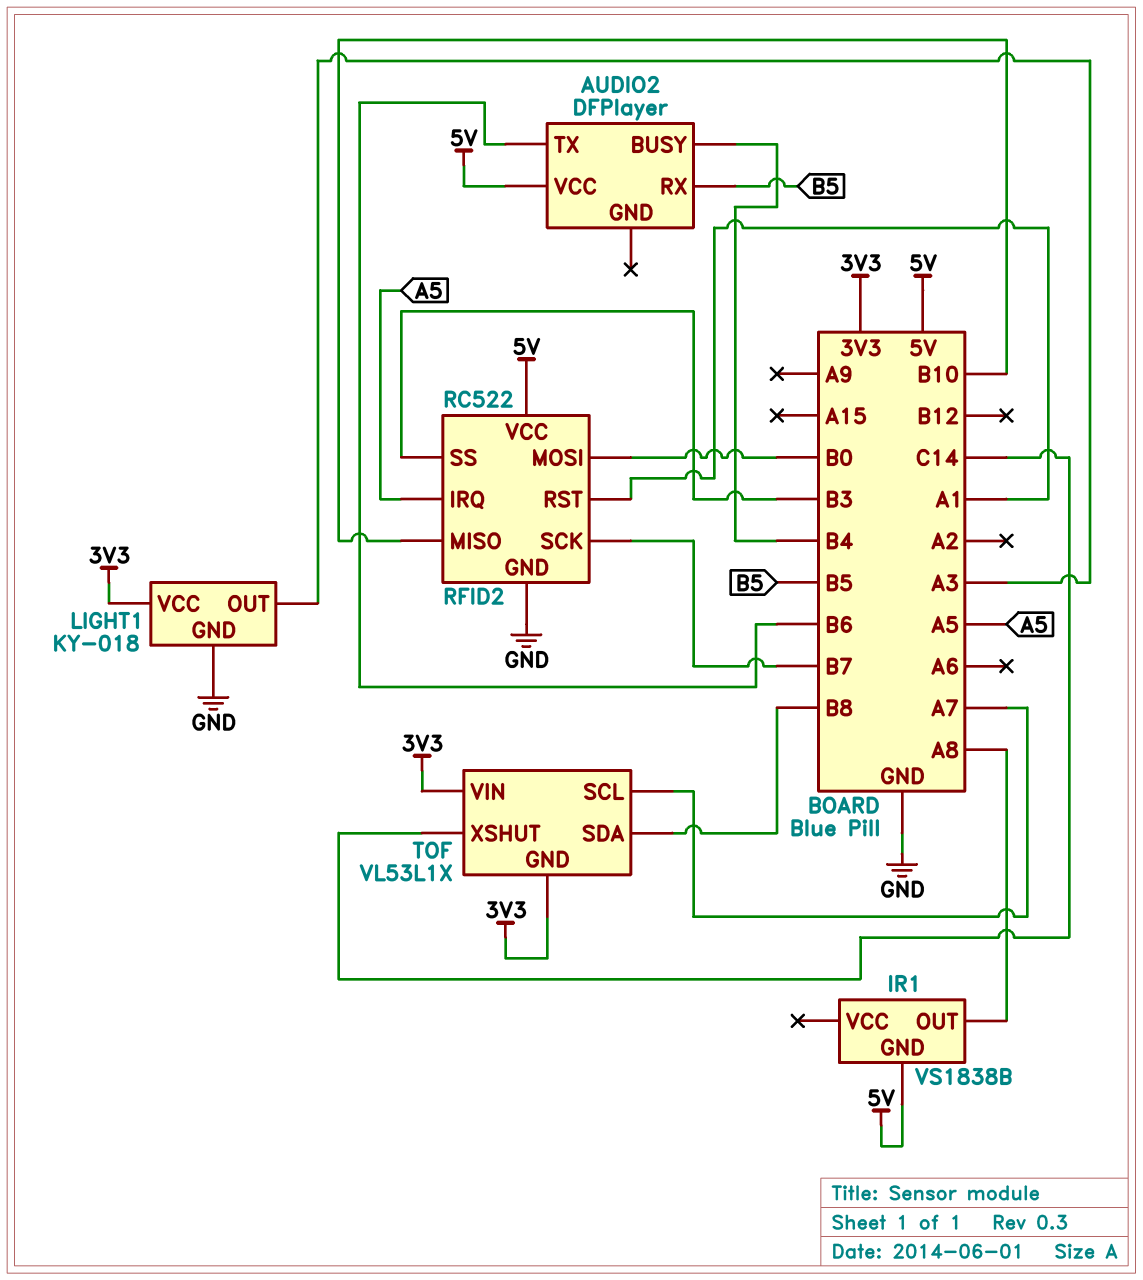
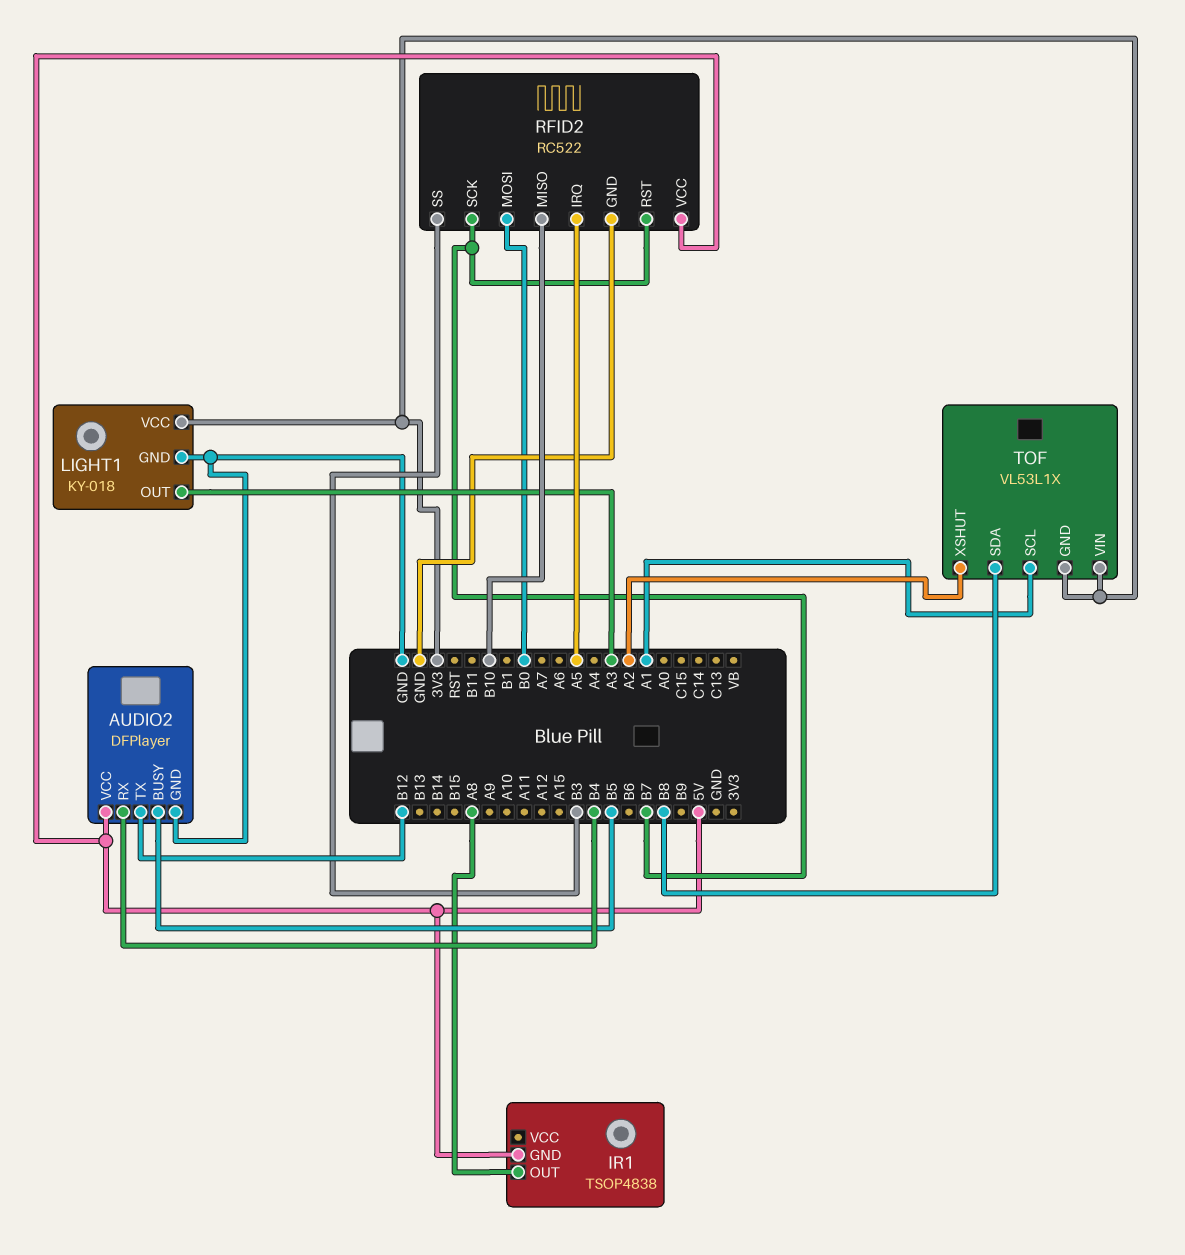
AUDIO2 pin BUSY: B4 -> B5
AUDIO2 pin GND: none -> GND
AUDIO2 pin RX: B5 -> B4
AUDIO2 pin TX: B6 -> B12
IR1: VS1838B -> TSOP4838
RFID2 pin RST: A1 -> B7
TOF pin SCL: A7 -> A1
TOF pin XSHUT: C14 -> A2

